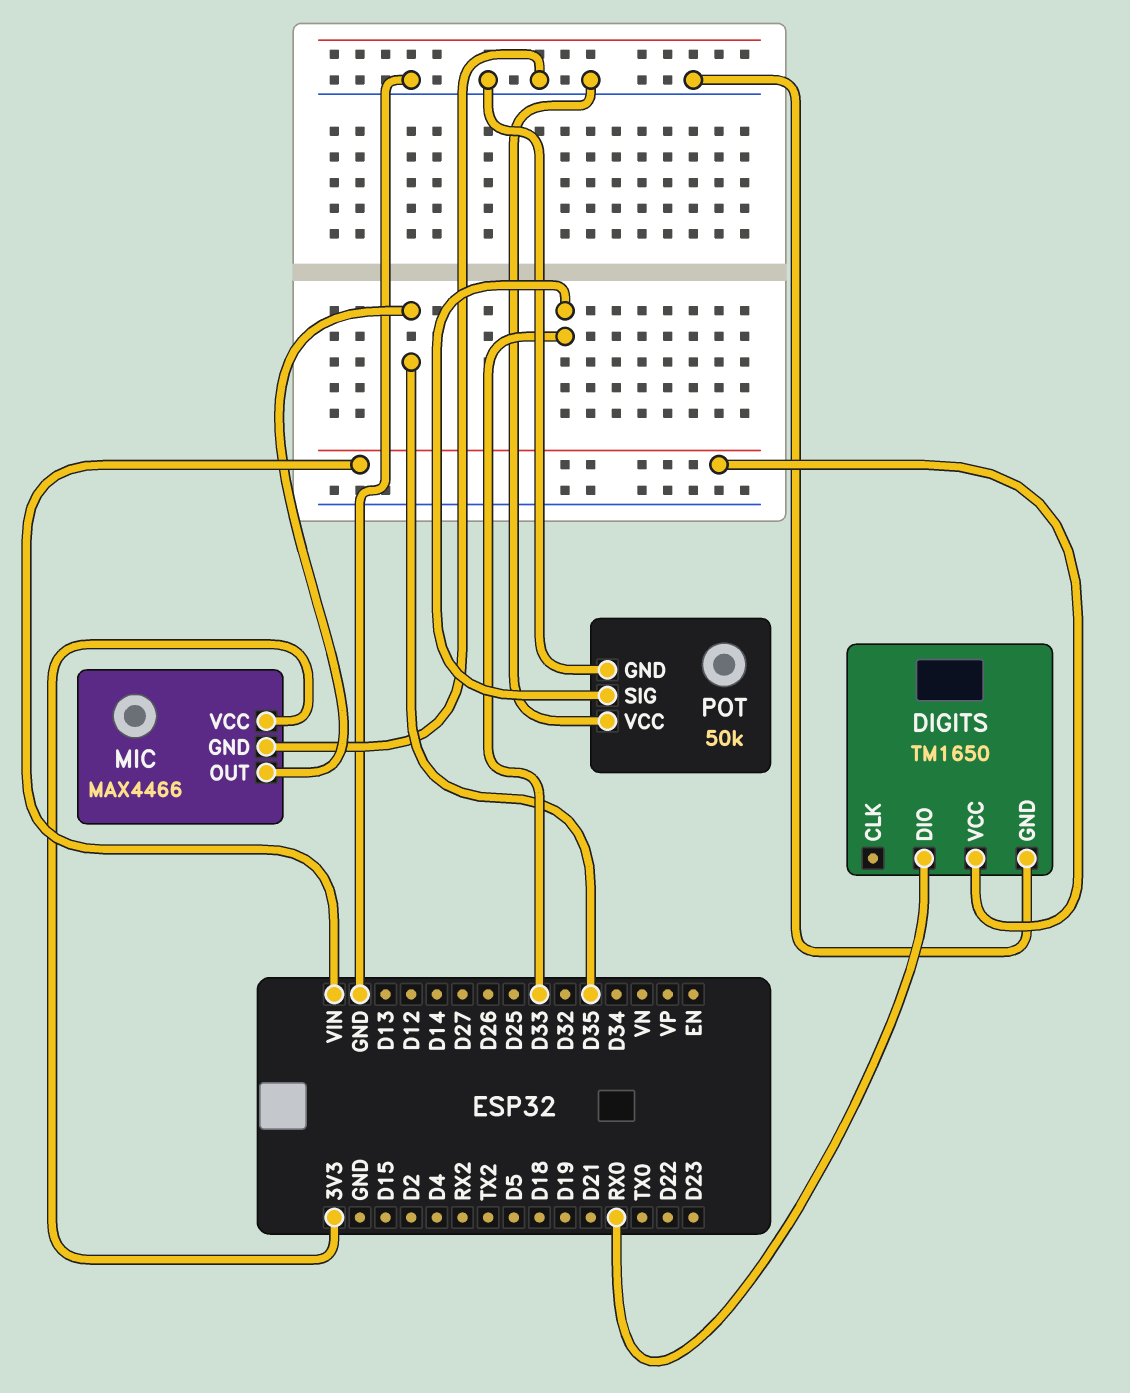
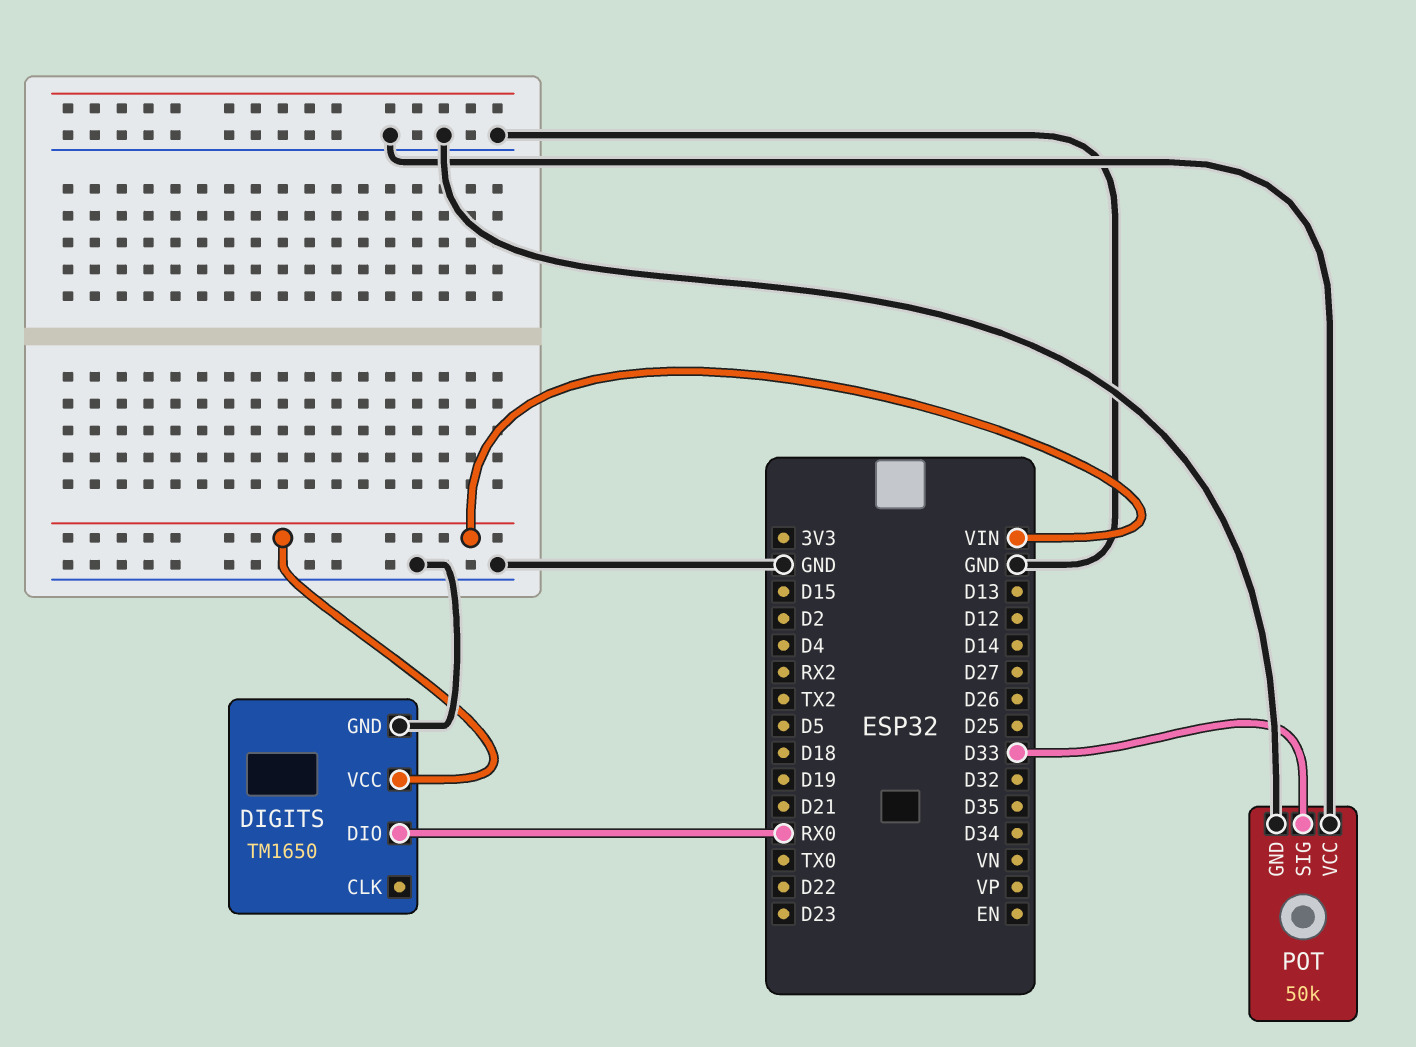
MIC: MAX4466 -> none
MIC pin GND: GND -> none
MIC pin OUT: D35 -> none
MIC pin VCC: 3V3 -> none

